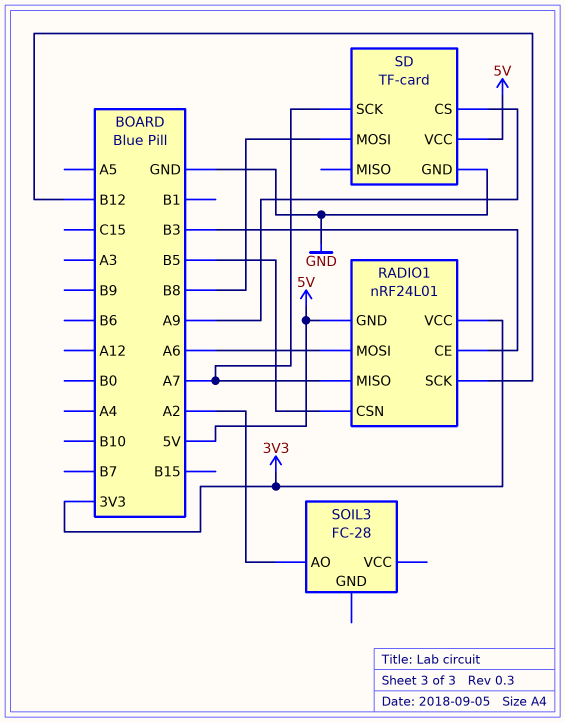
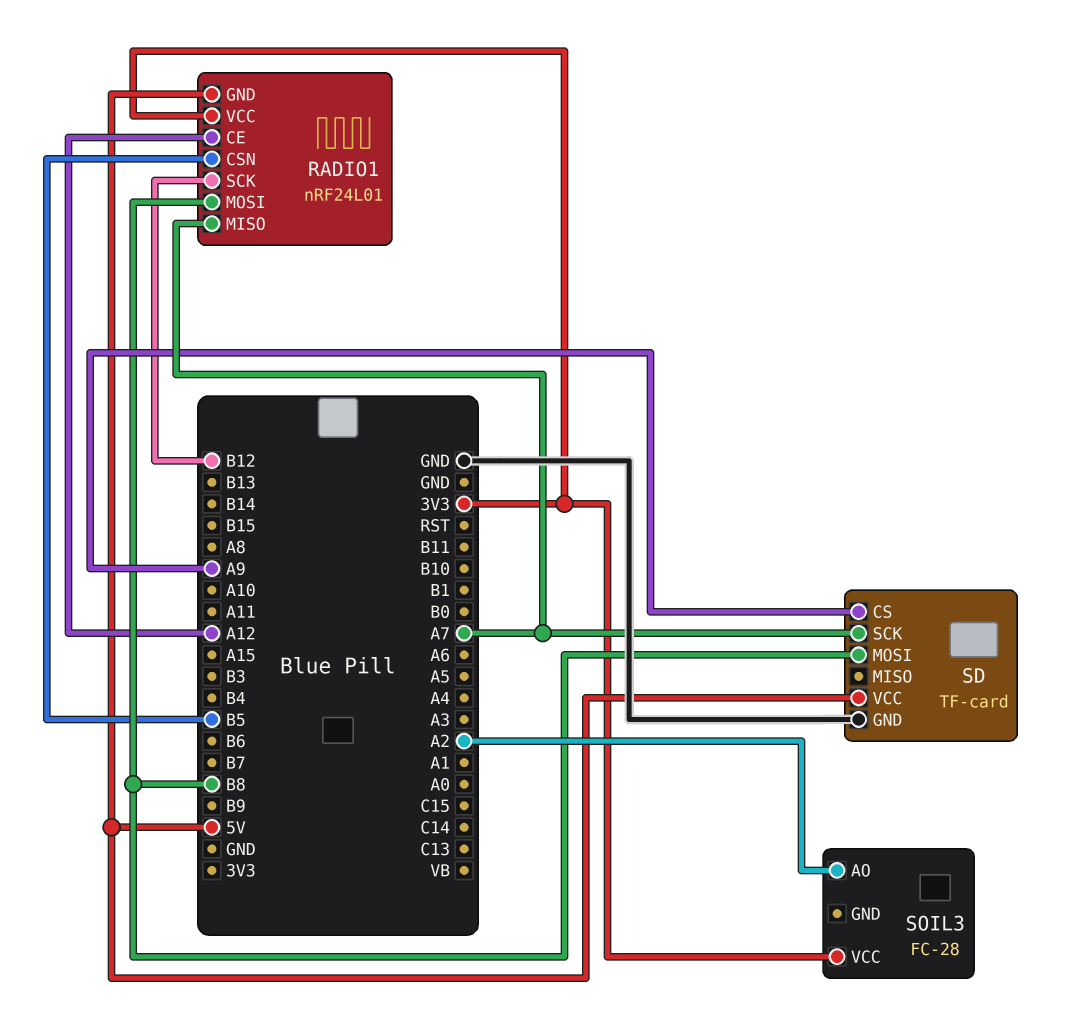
RADIO1 pin CE: B3 -> A12
RADIO1 pin MOSI: A6 -> B8
SOIL3 pin VCC: none -> 3V3

